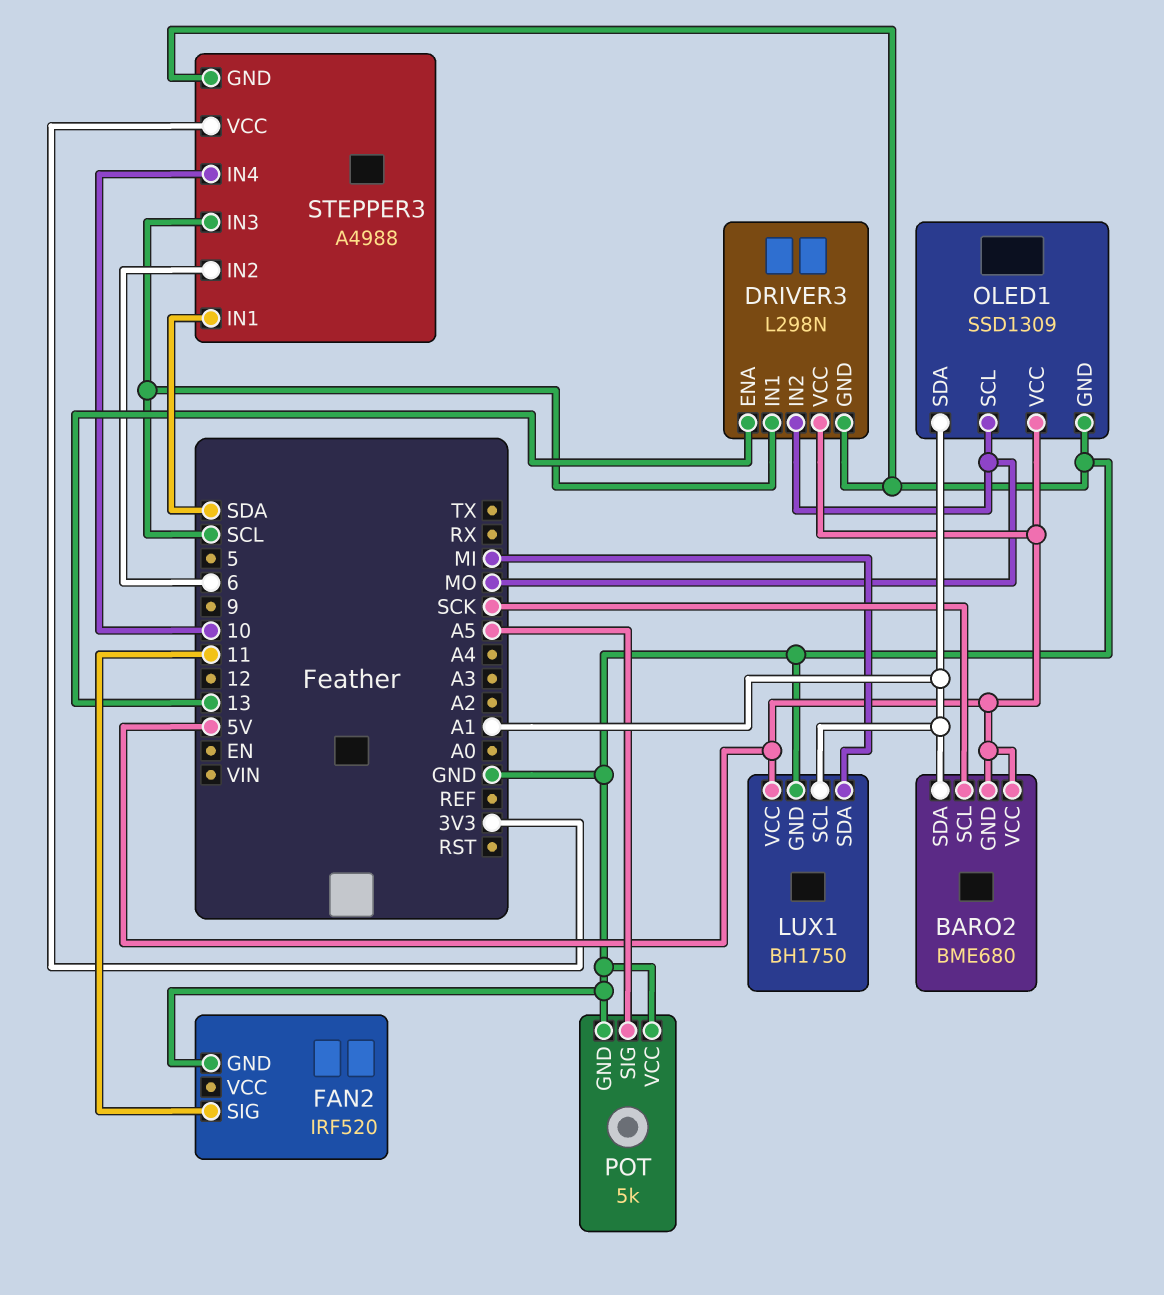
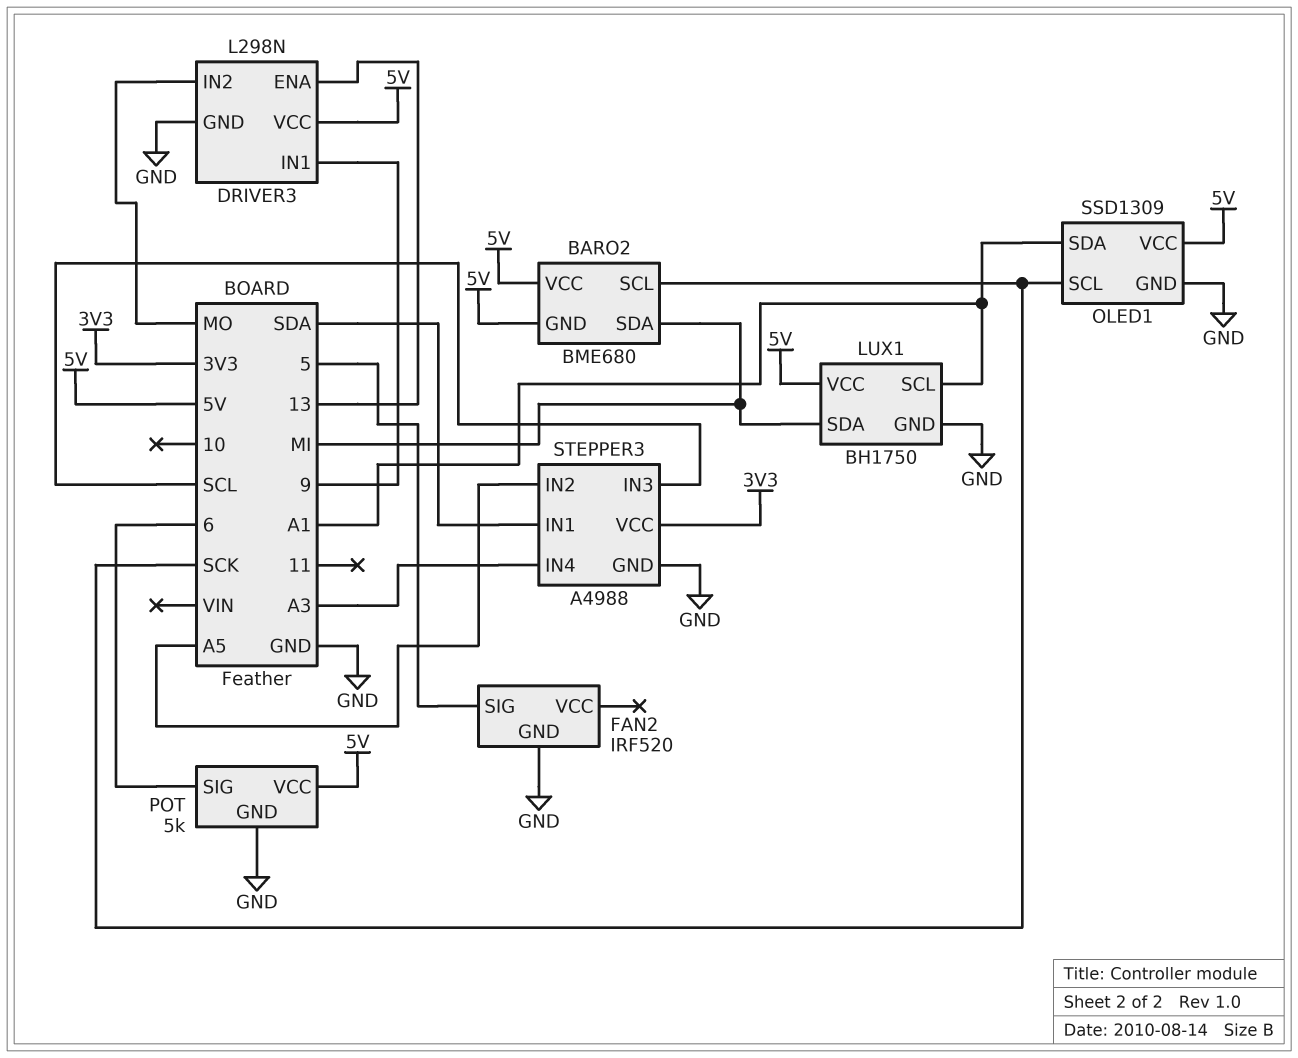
BARO2 pin SDA: A1 -> MI
DRIVER3 pin IN1: SCL -> 9
FAN2 pin SIG: 11 -> 5
OLED1 pin SCL: MO -> SCK
POT pin SIG: A5 -> 6
POT pin VCC: GND -> 5V
STEPPER3 pin IN2: 6 -> A5
STEPPER3 pin IN4: 10 -> A3

